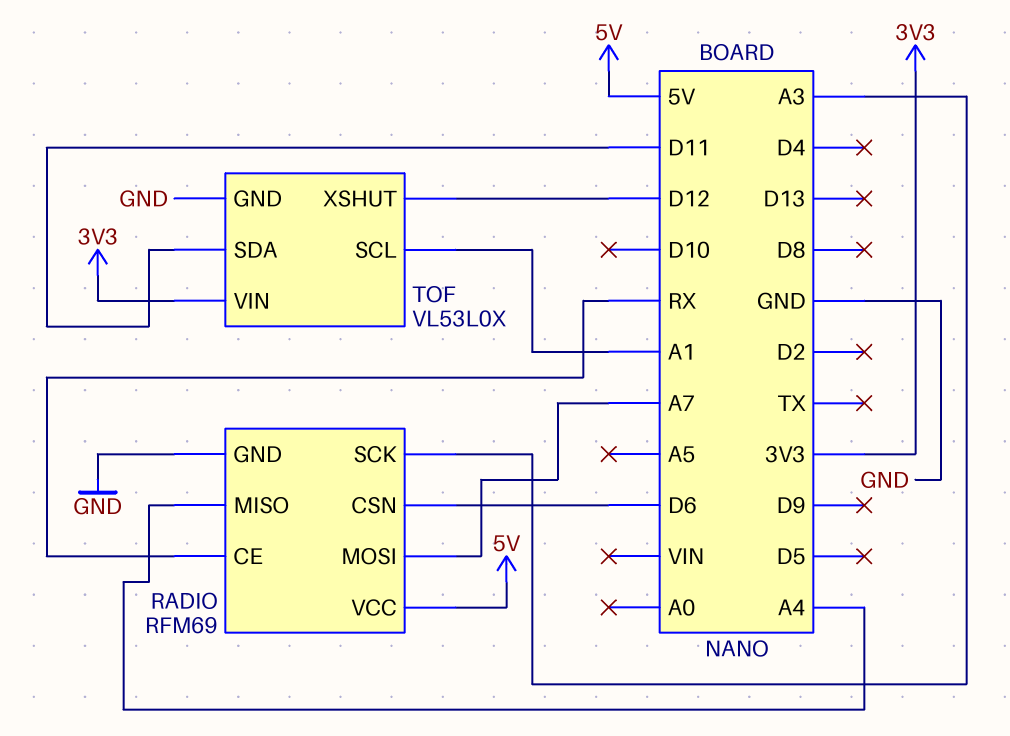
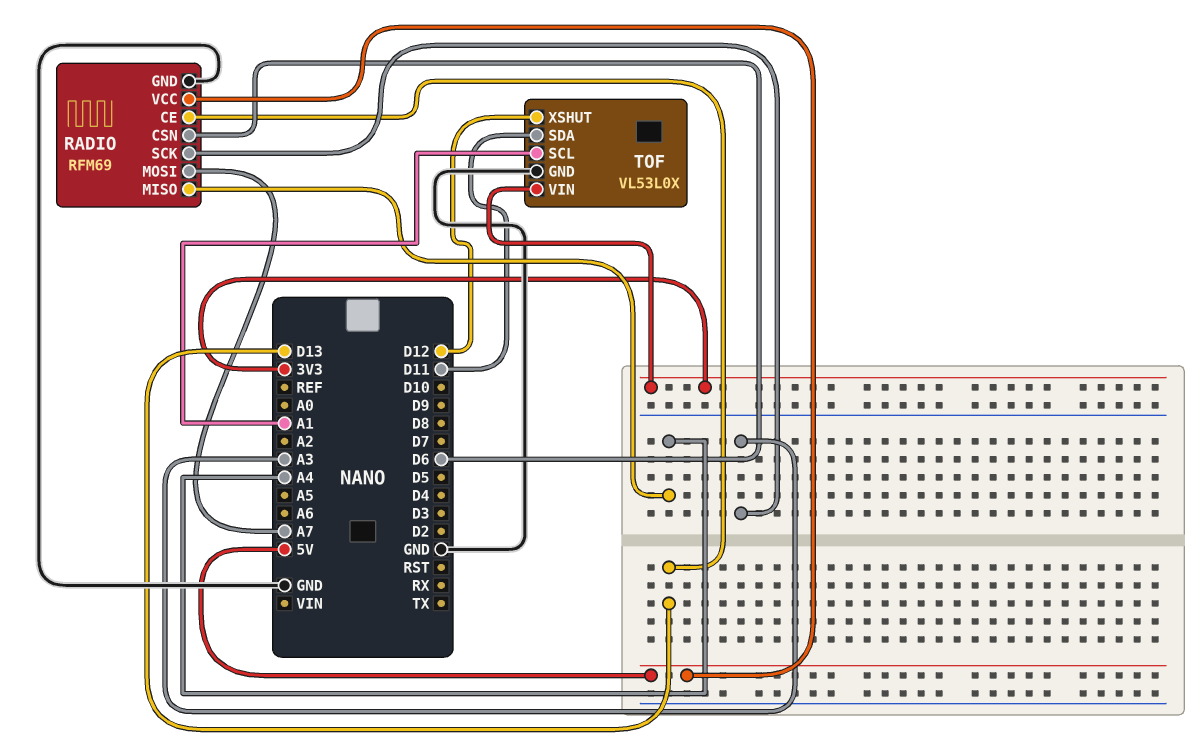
RADIO pin CE: RX -> D13

